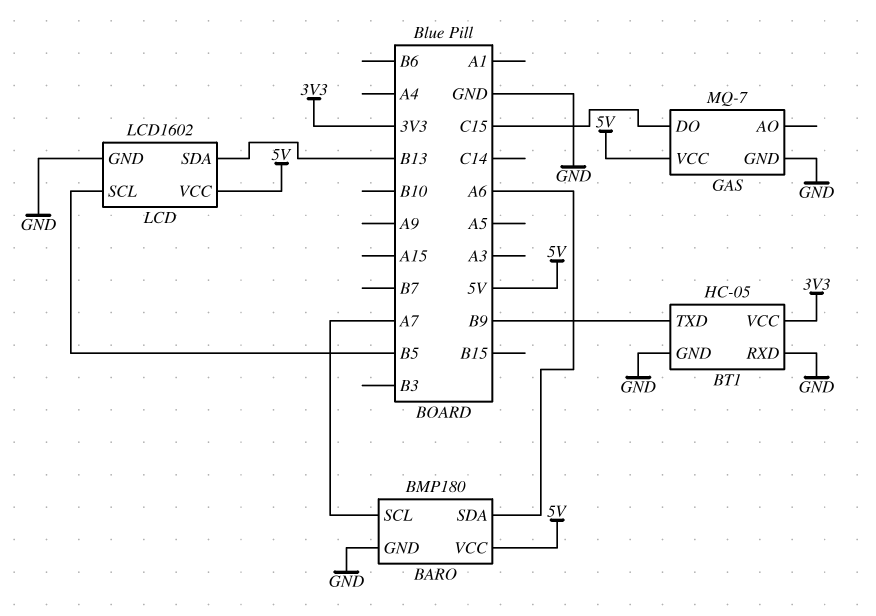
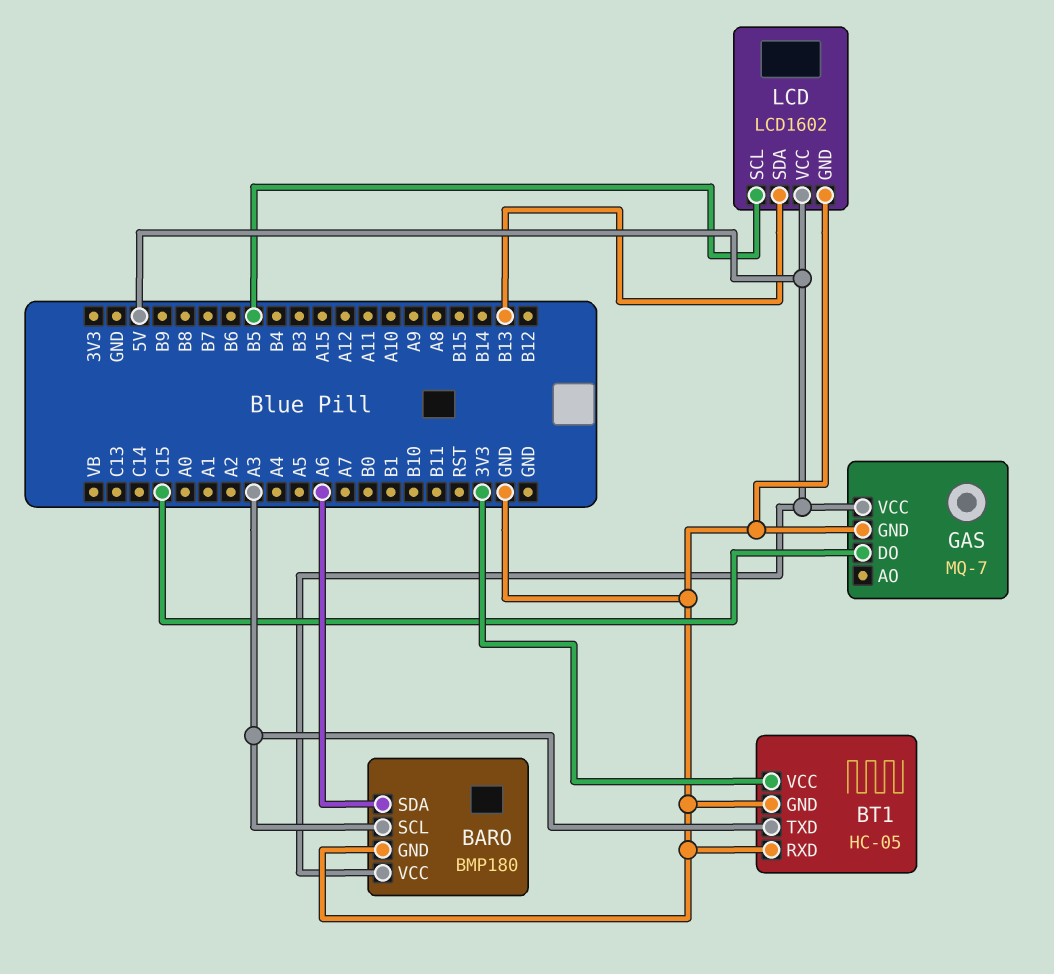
BARO pin SCL: A7 -> A3
BT1 pin TXD: B9 -> A3

